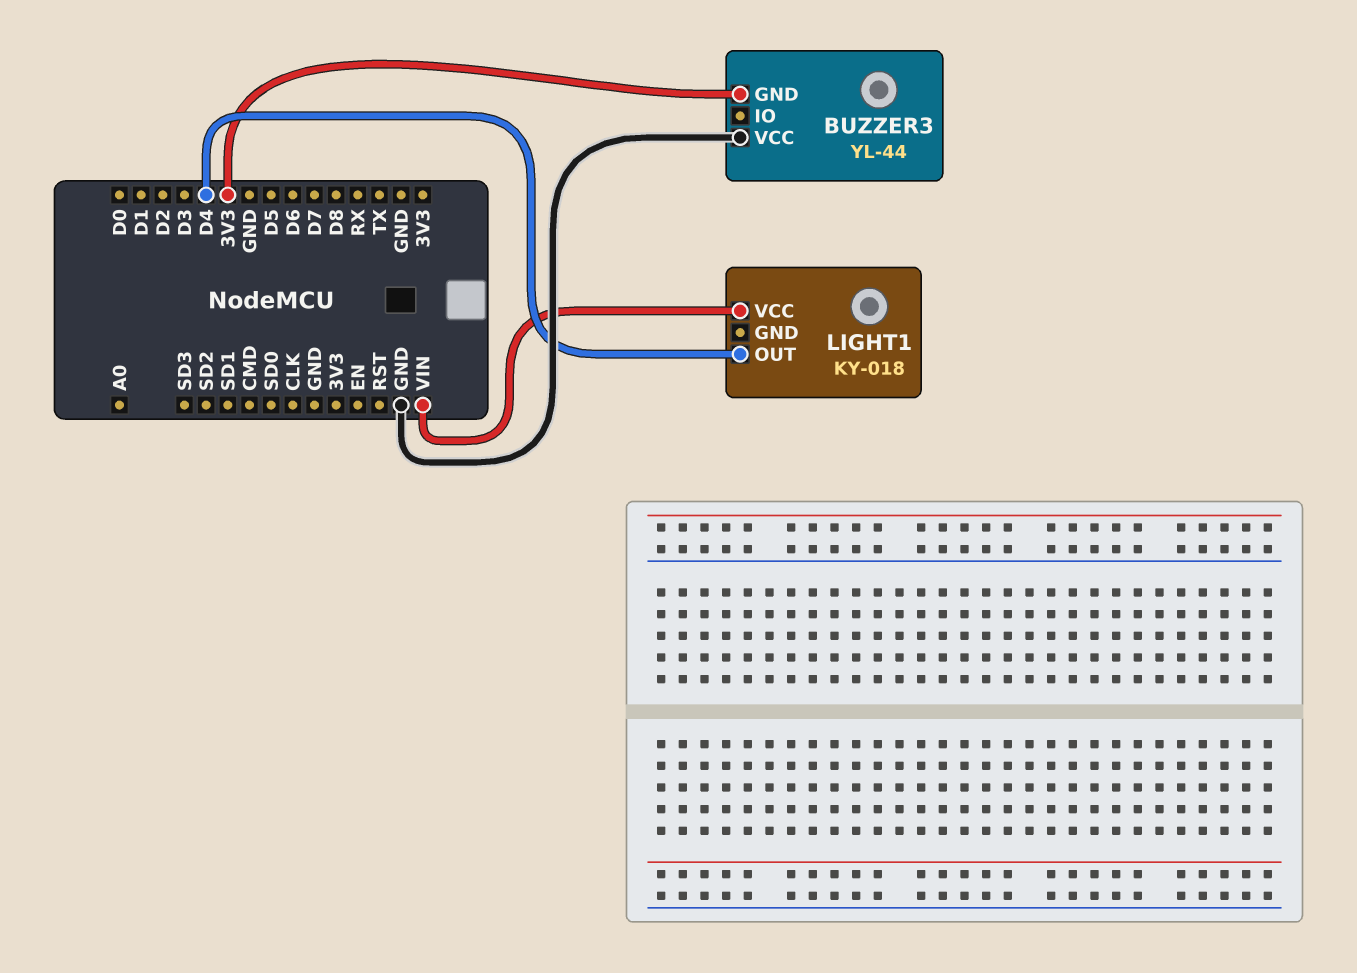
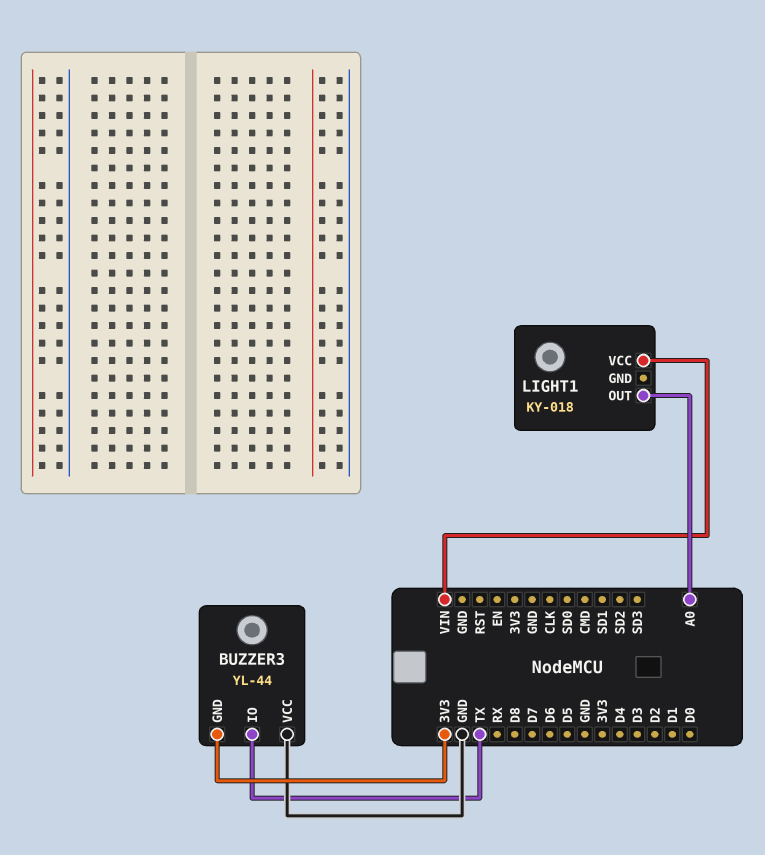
BUZZER3 pin IO: none -> TX
LIGHT1 pin OUT: D4 -> A0

